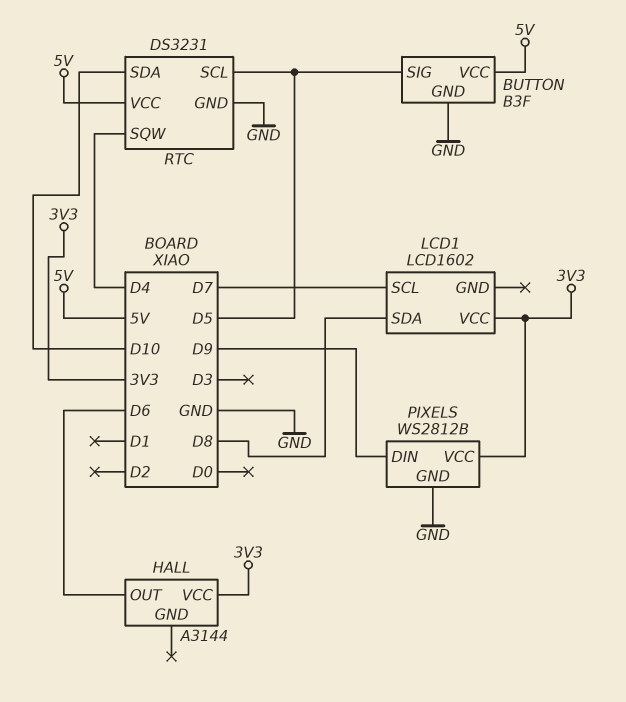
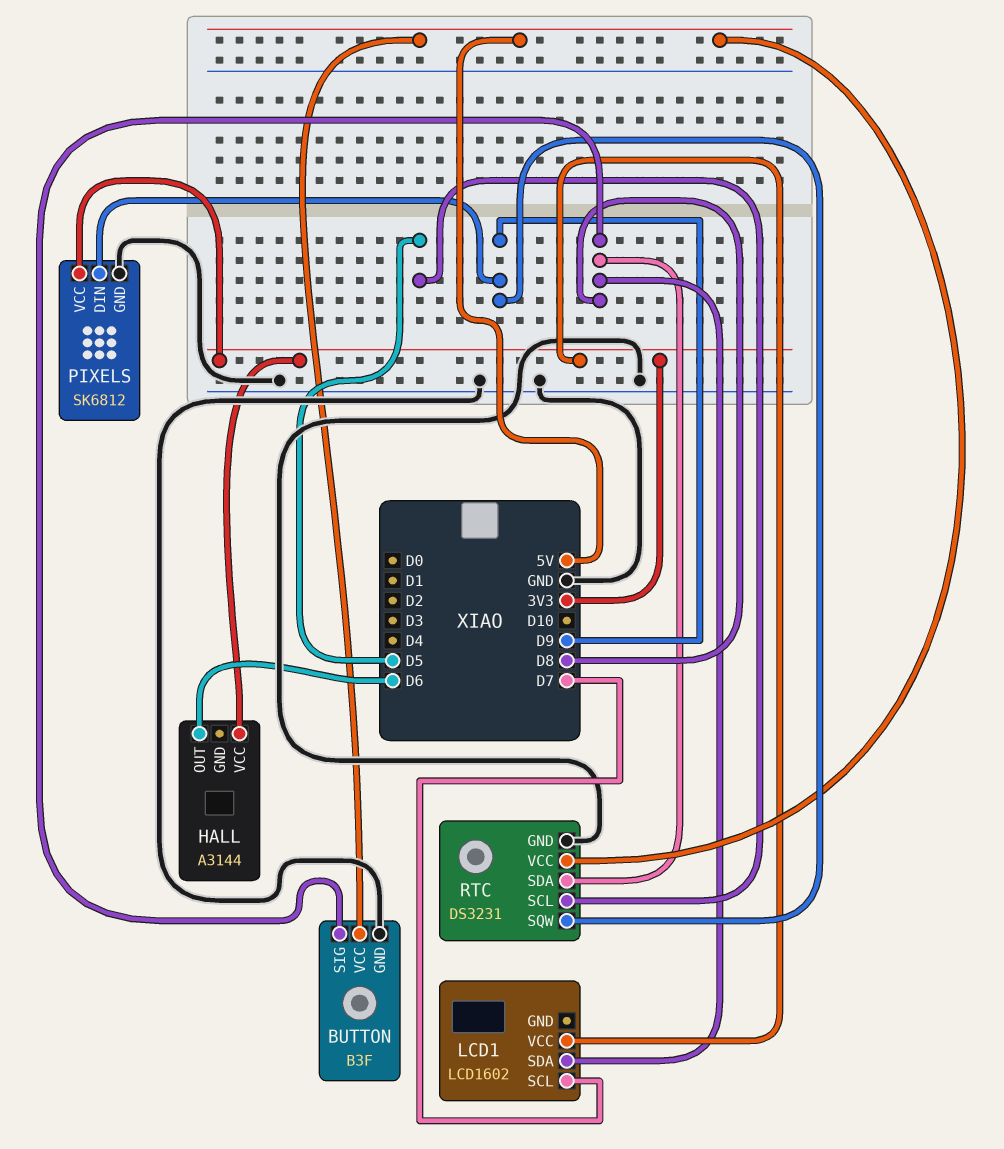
BUTTON pin SIG: D5 -> D8
PIXELS: WS2812B -> SK6812
RTC pin SDA: D10 -> D8
RTC pin SQW: D4 -> D9

